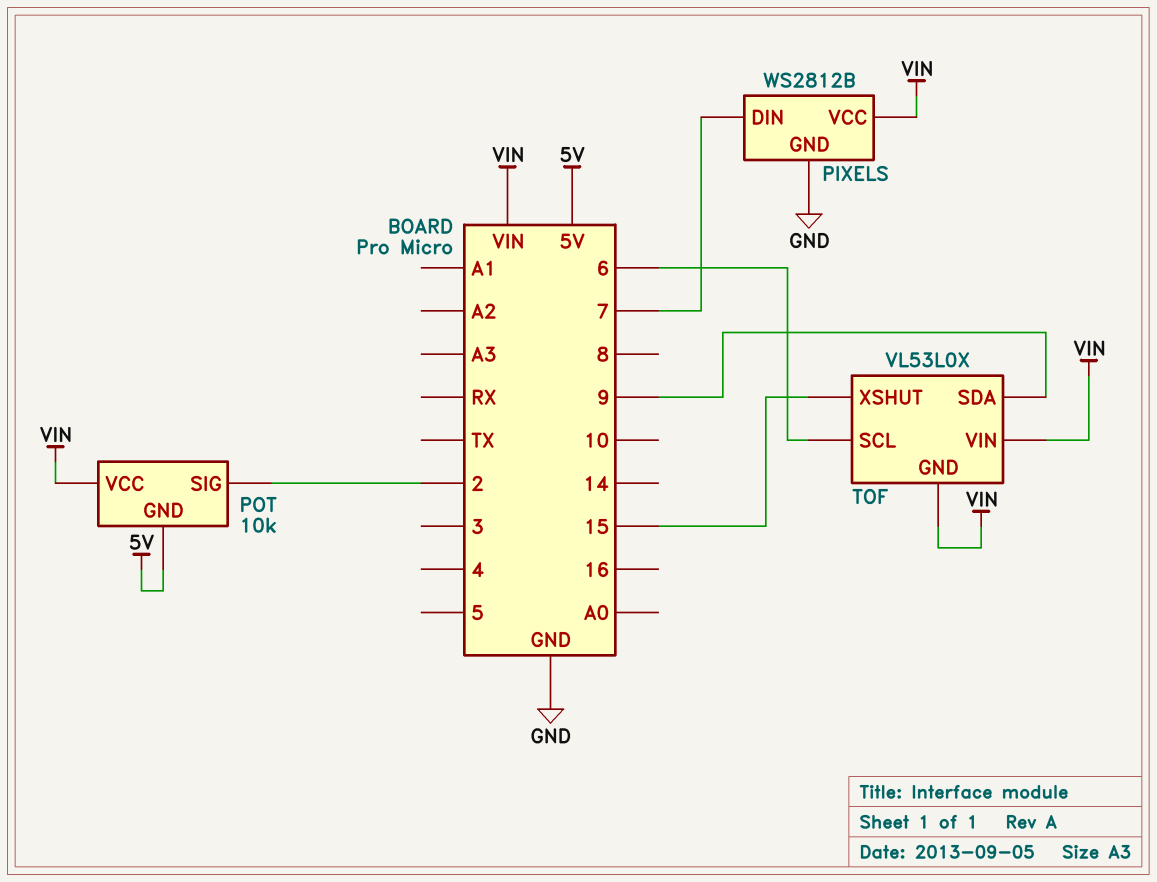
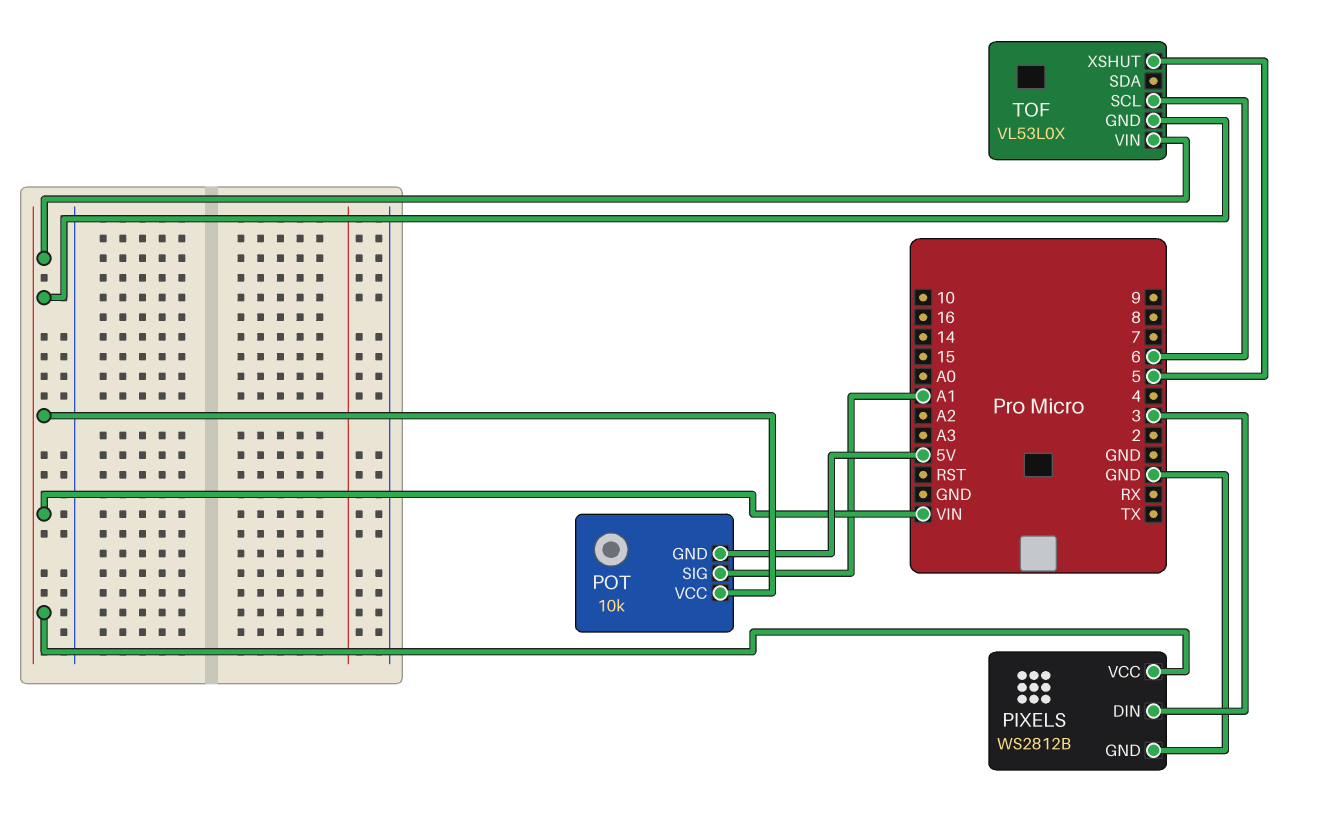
PIXELS pin DIN: 7 -> 3
POT pin SIG: 2 -> A1
TOF pin SDA: 9 -> none
TOF pin XSHUT: 15 -> 5

